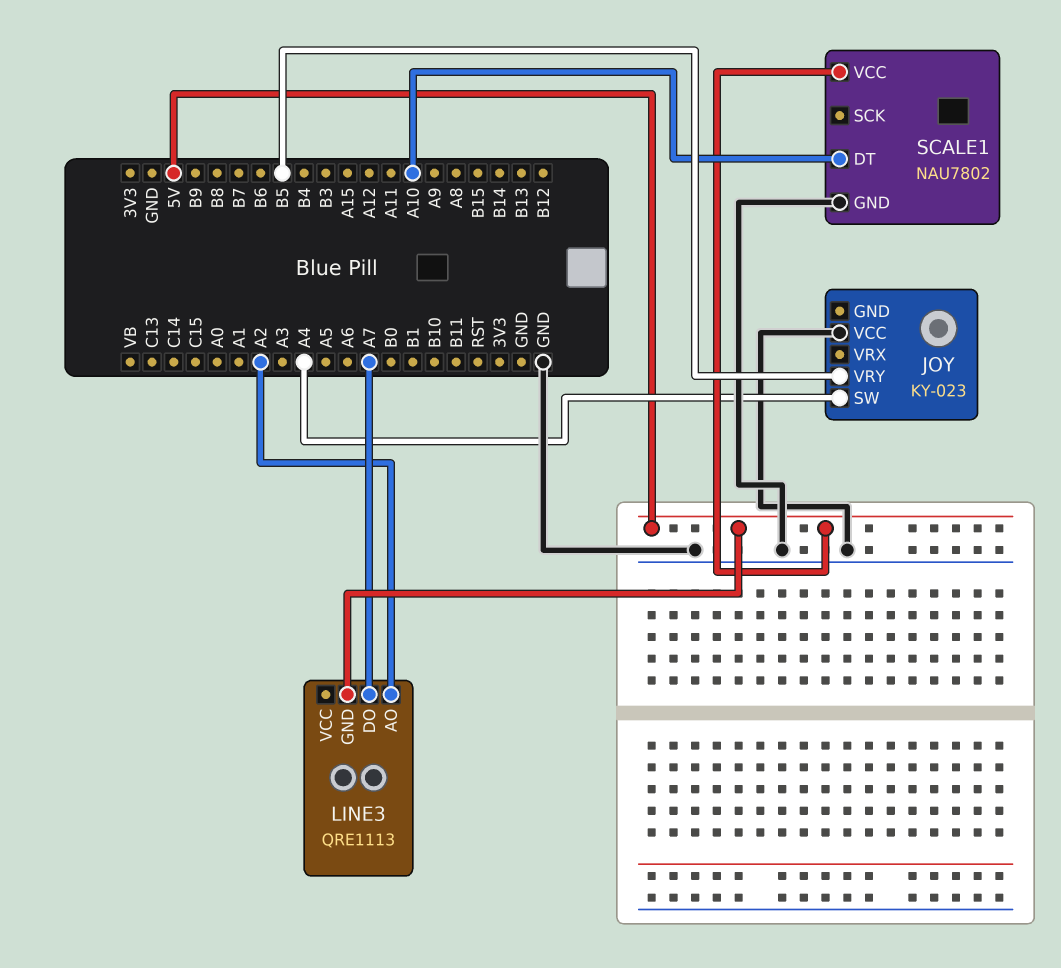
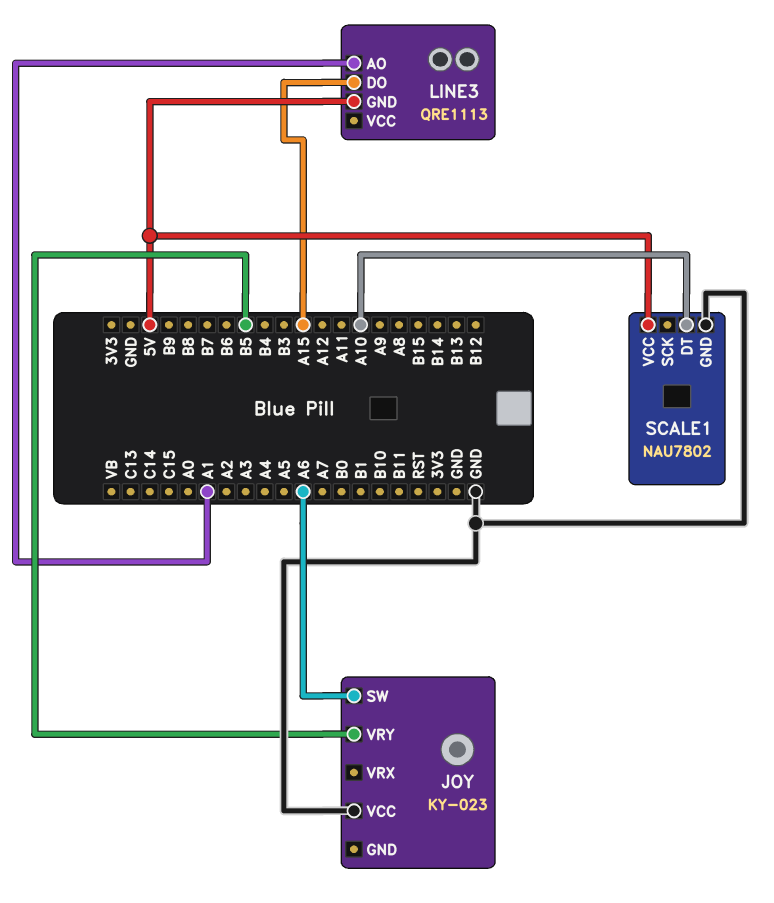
JOY pin SW: A4 -> A6
LINE3 pin AO: A2 -> A1
LINE3 pin DO: A7 -> A15

